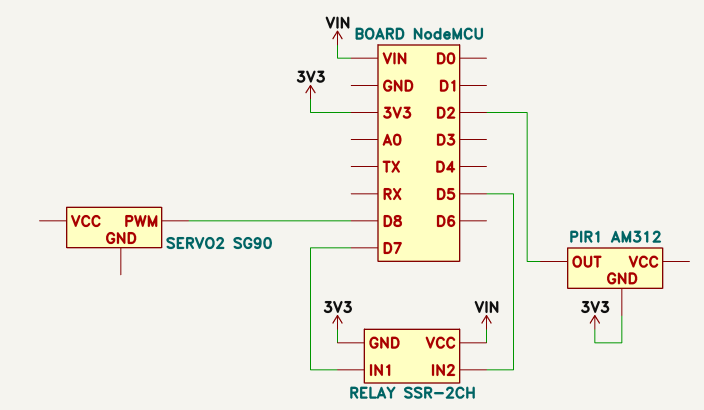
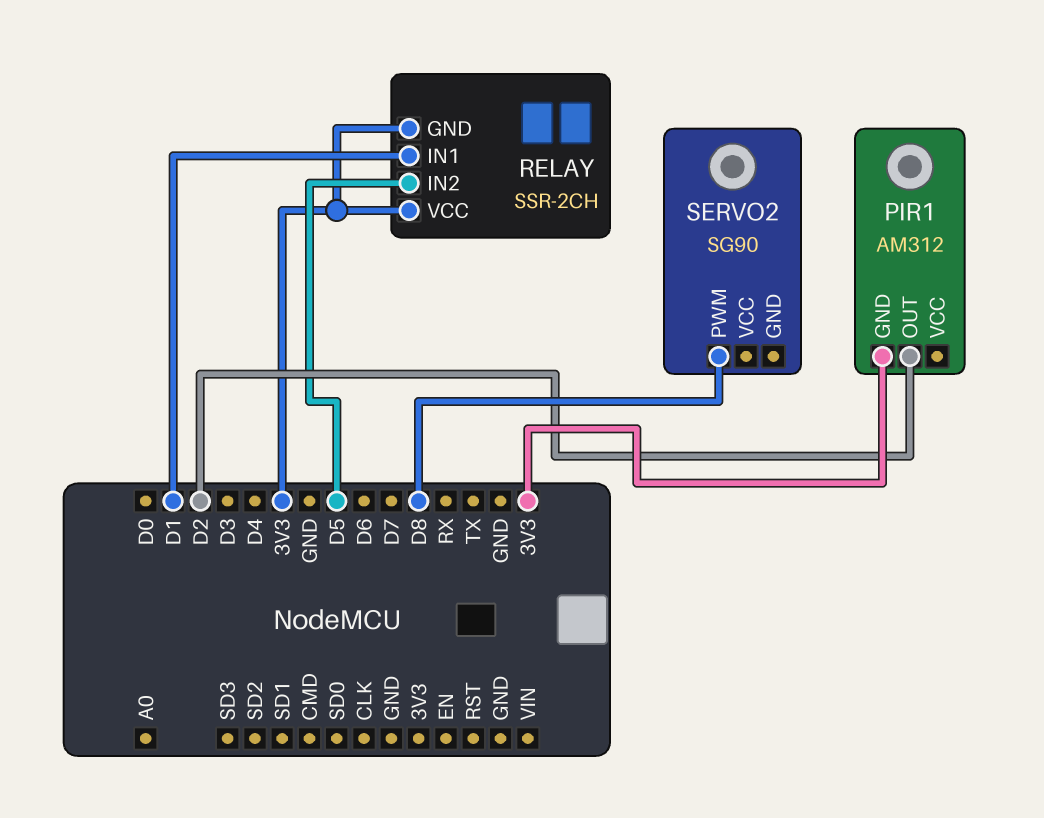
RELAY pin IN1: D7 -> D1
RELAY pin VCC: VIN -> 3V3

